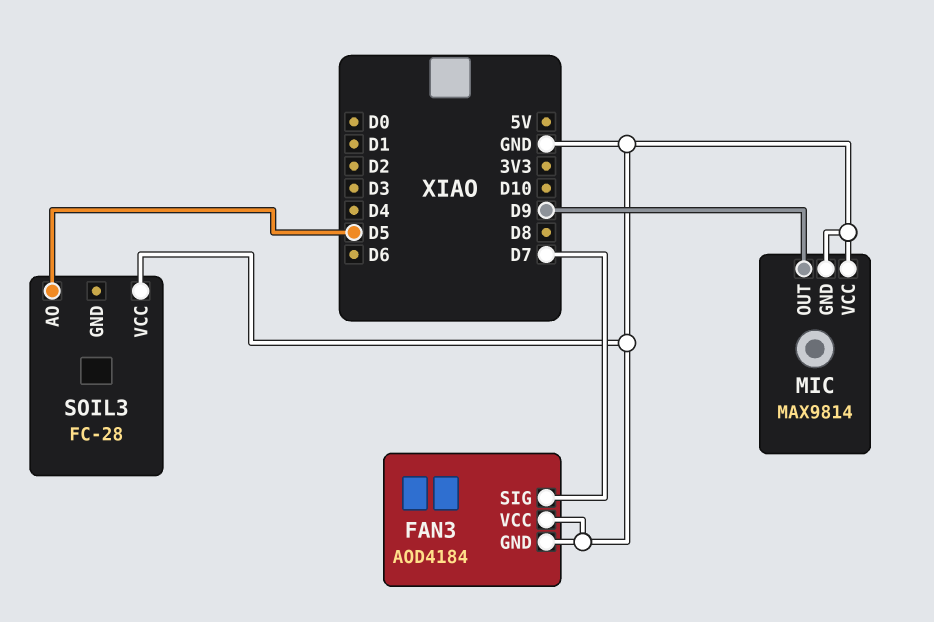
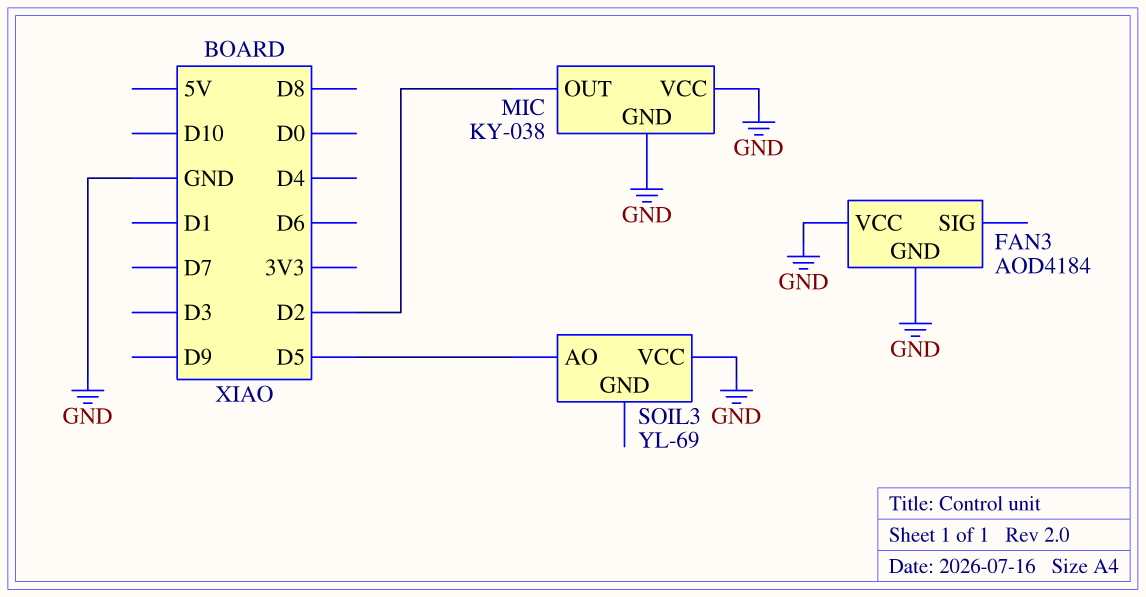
FAN3 pin SIG: D7 -> none
MIC: MAX9814 -> KY-038
MIC pin OUT: D9 -> D2
SOIL3: FC-28 -> YL-69

